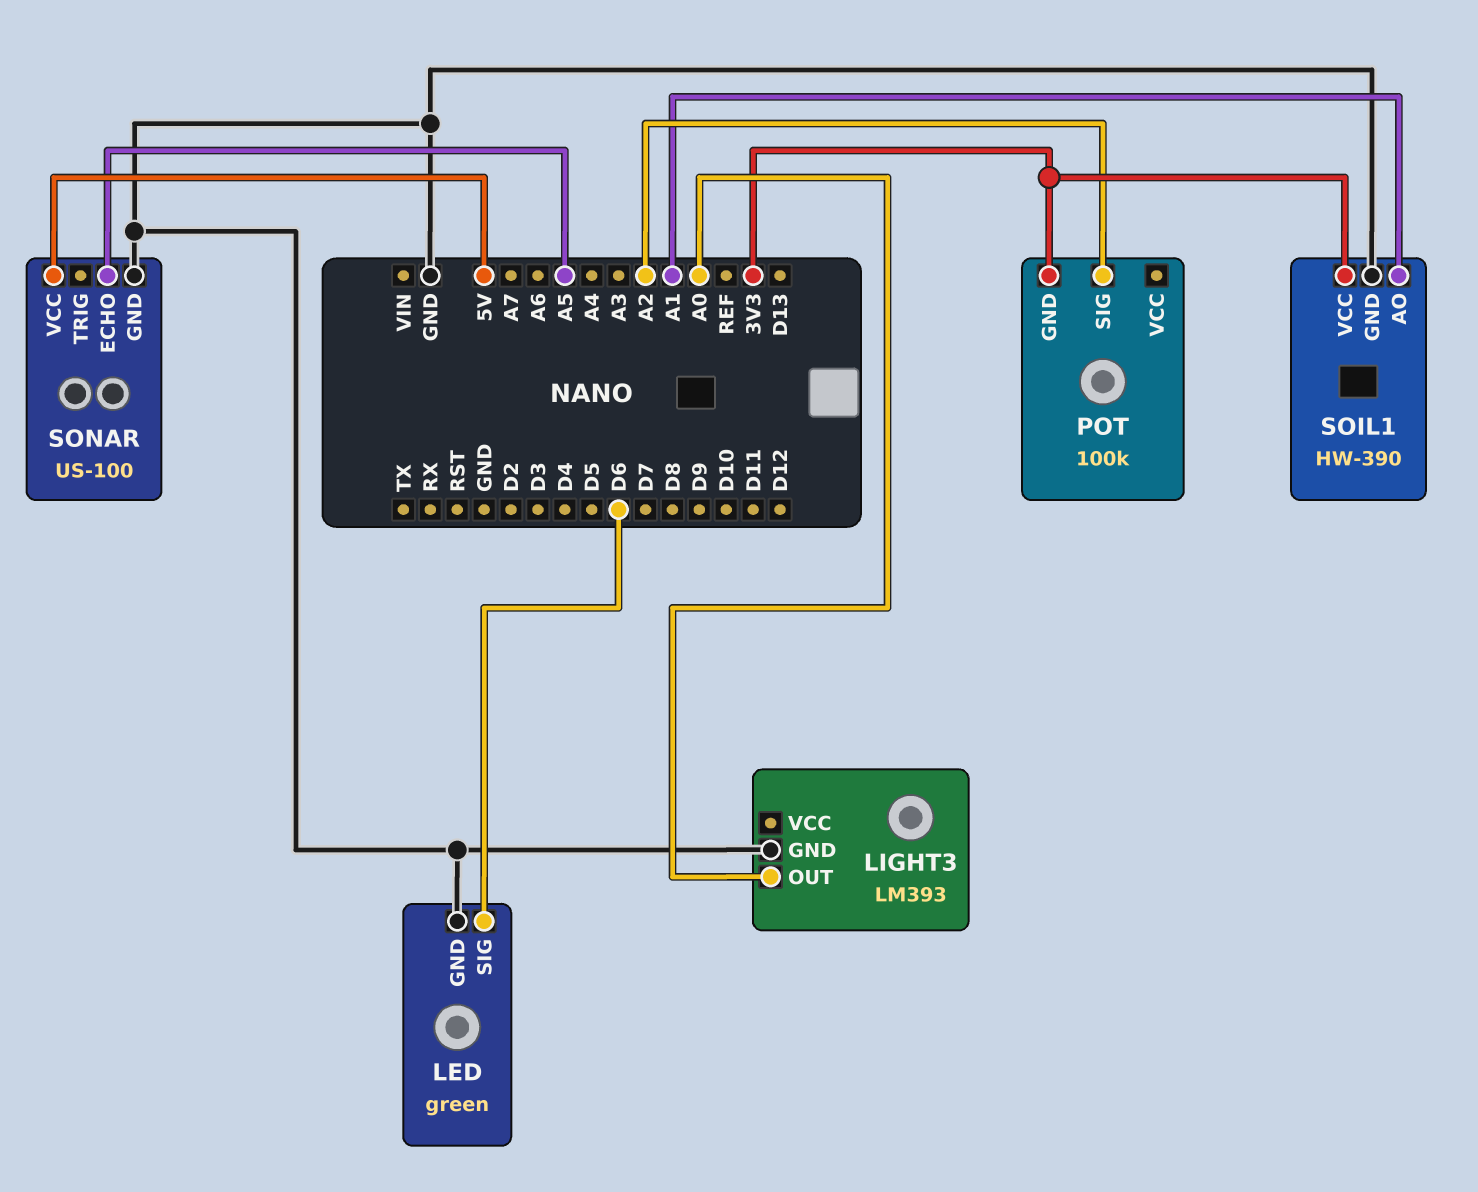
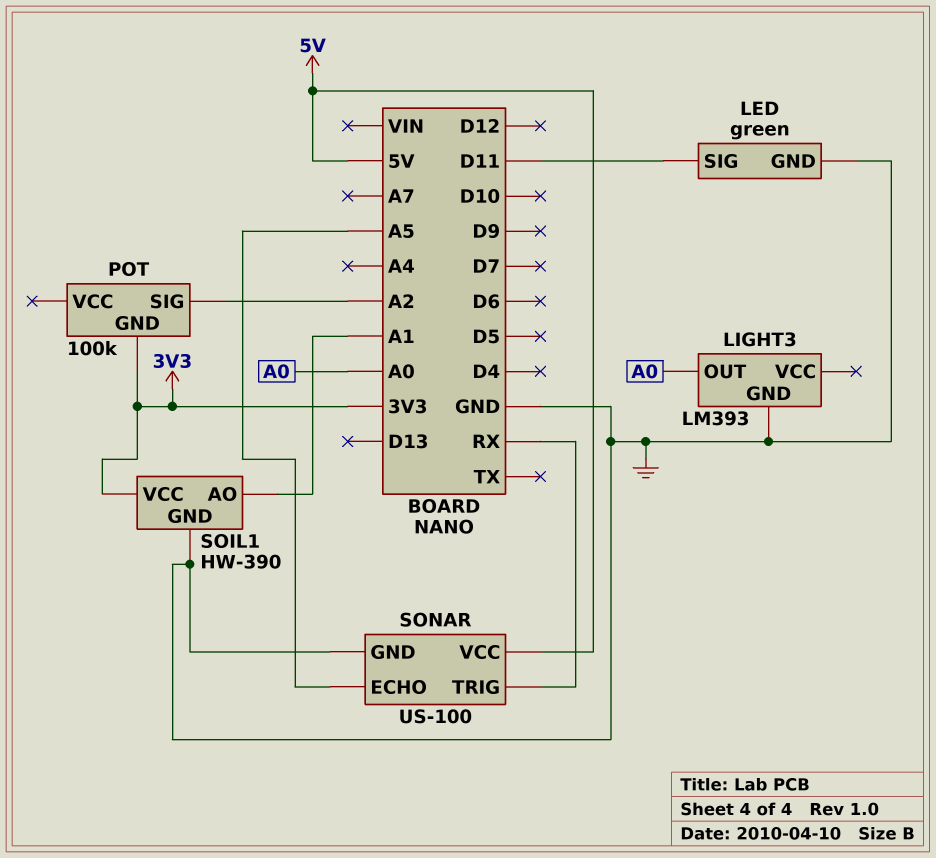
LED pin SIG: D6 -> D11
SONAR pin TRIG: none -> RX

